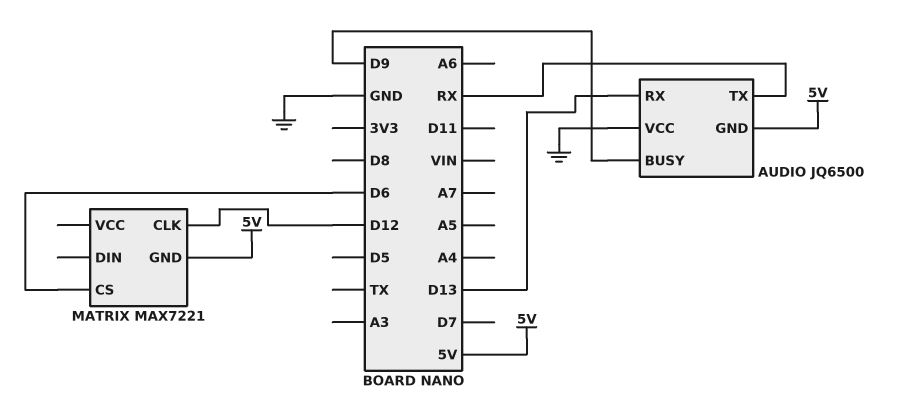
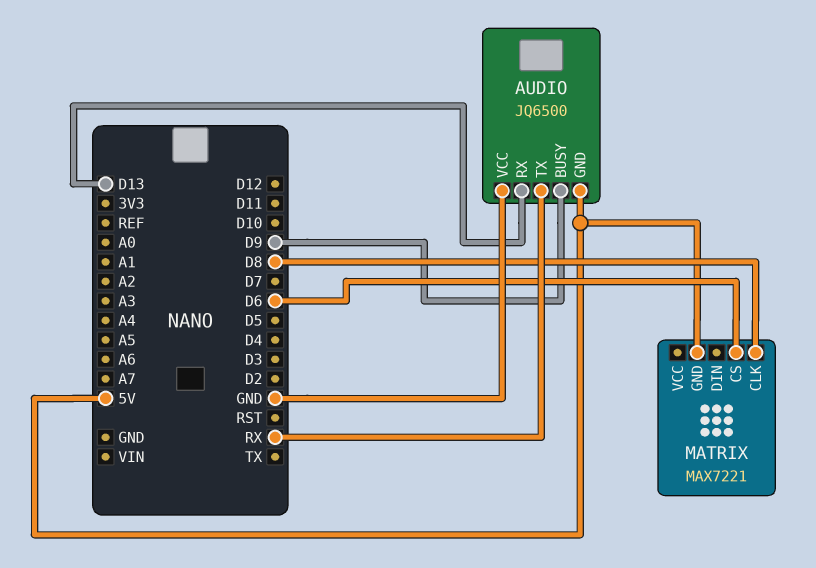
MATRIX pin CLK: D12 -> D8

